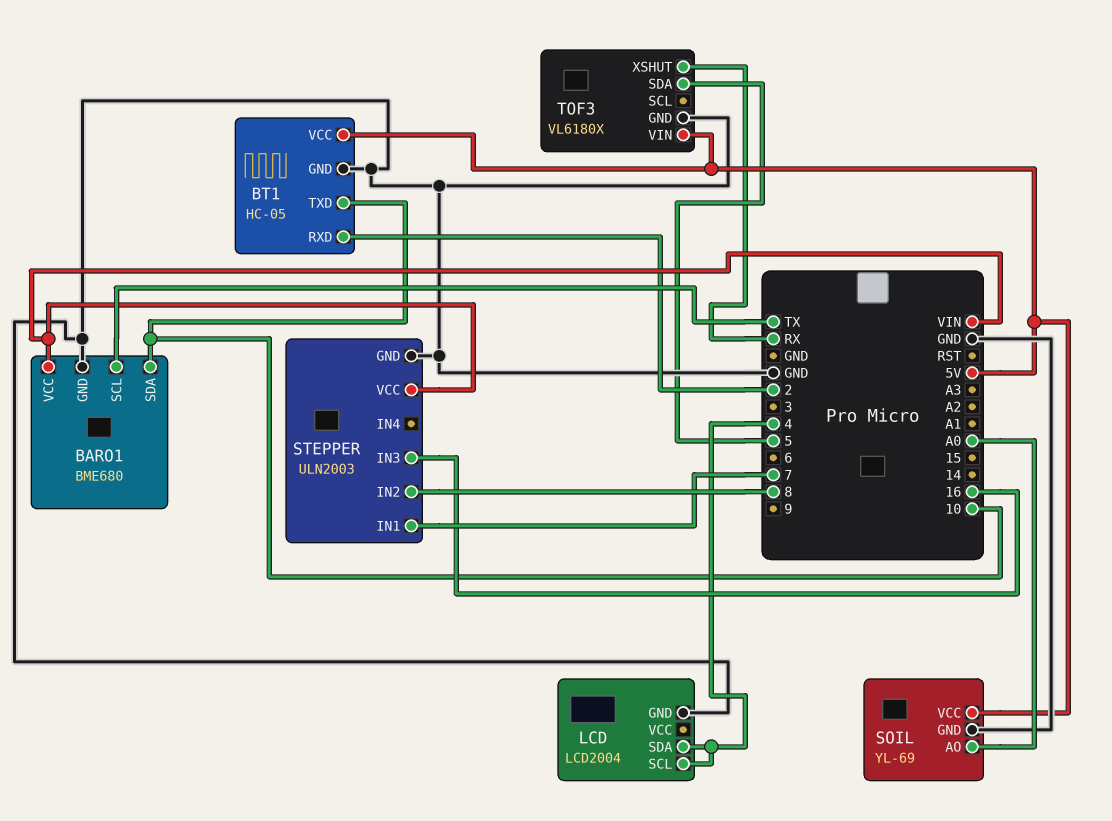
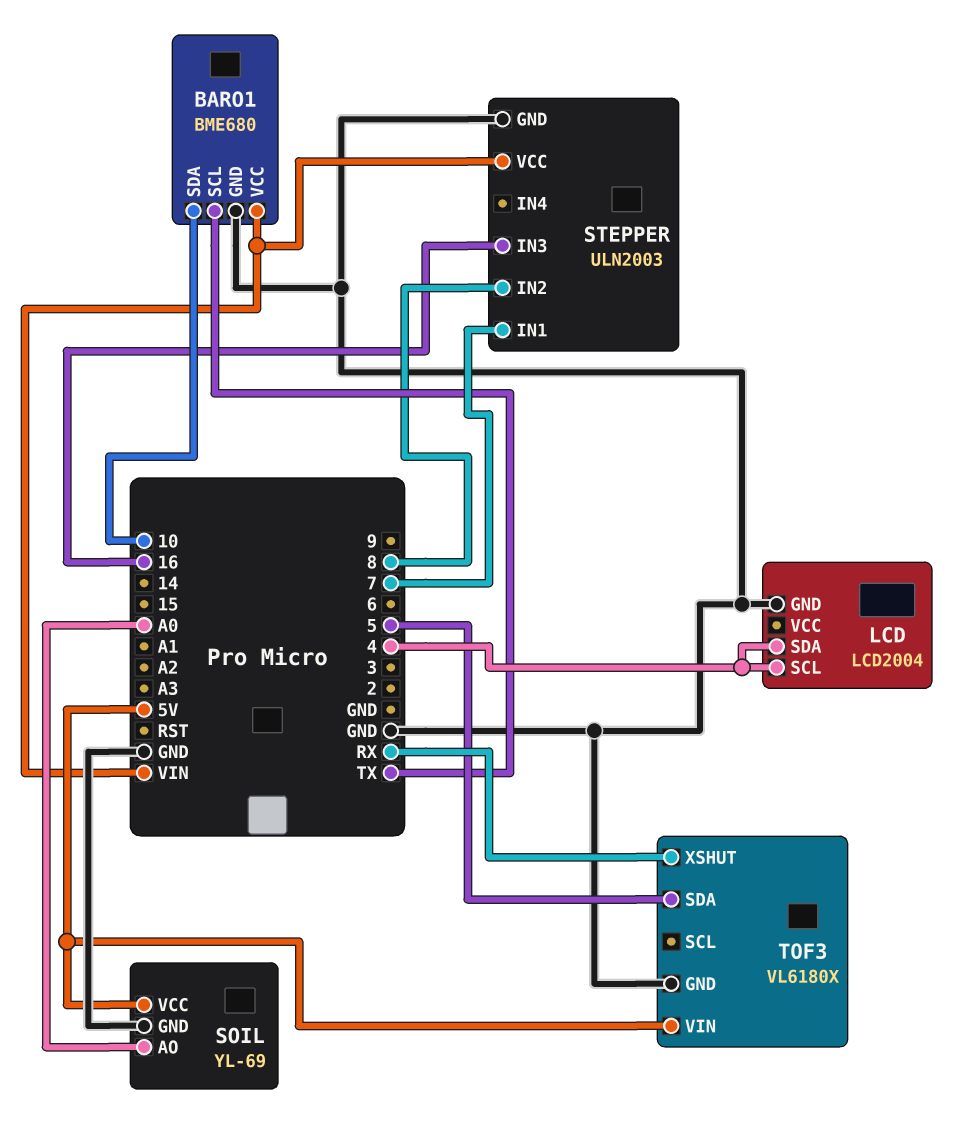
BT1: HC-05 -> none
BT1 pin GND: GND -> none
BT1 pin RXD: 2 -> none
BT1 pin TXD: 10 -> none
BT1 pin VCC: 5V -> none

